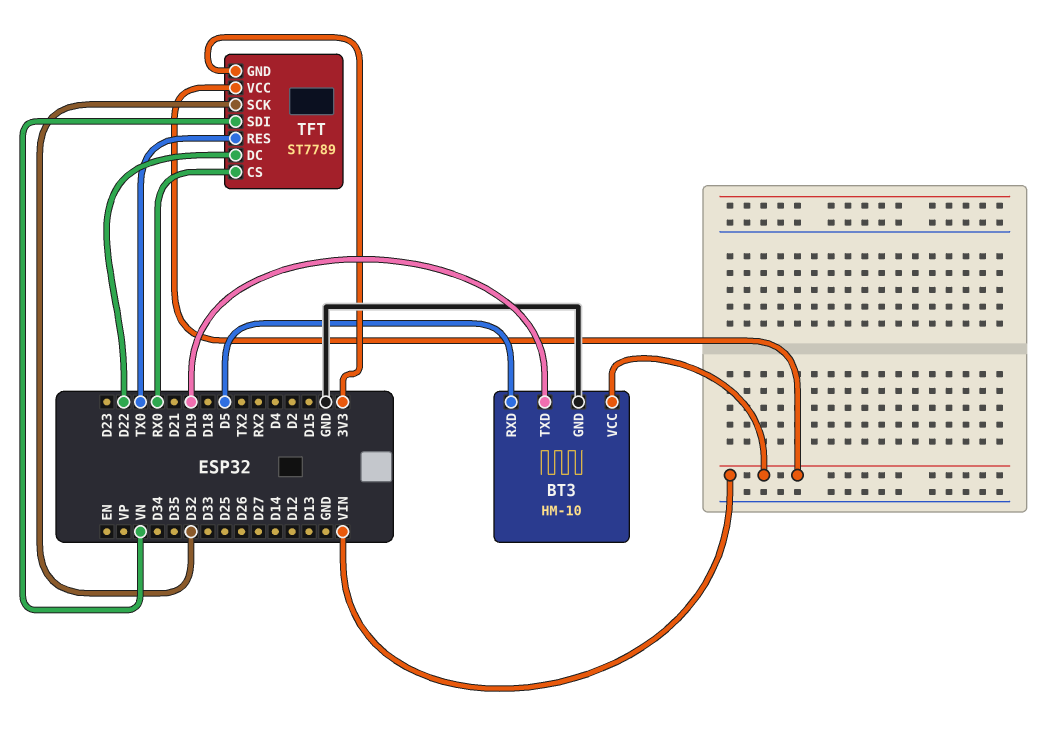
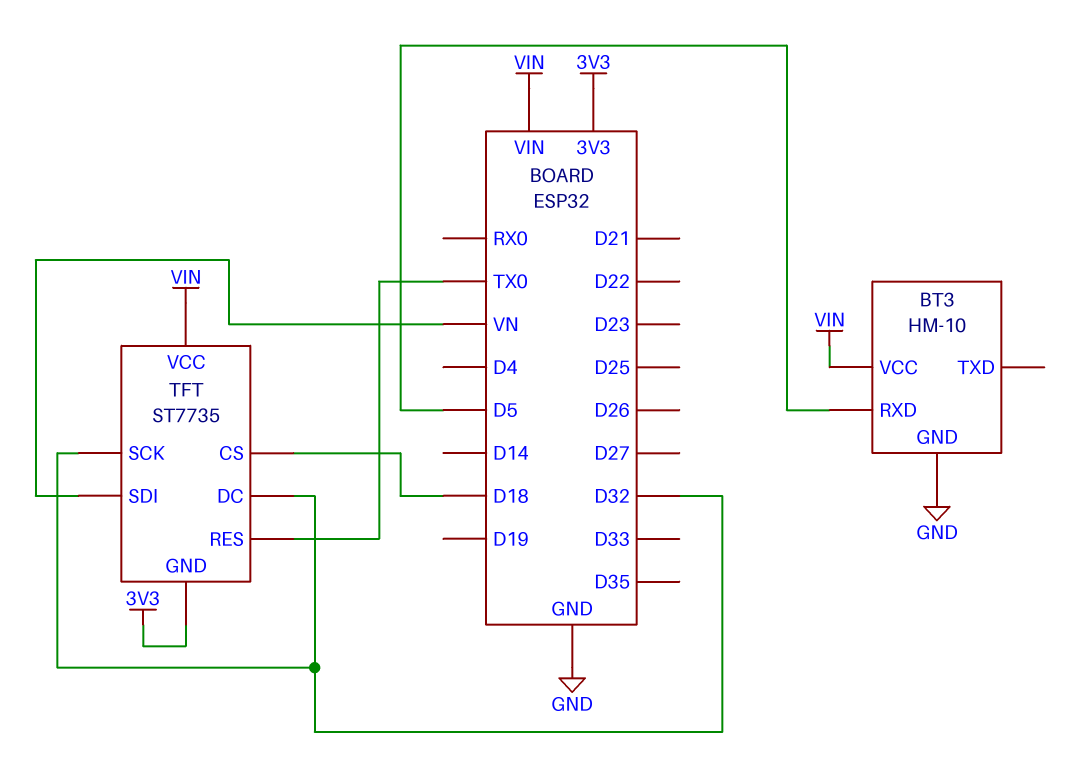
BT3 pin TXD: D19 -> none
TFT: ST7789 -> ST7735
TFT pin CS: RX0 -> D18
TFT pin DC: D22 -> D32

